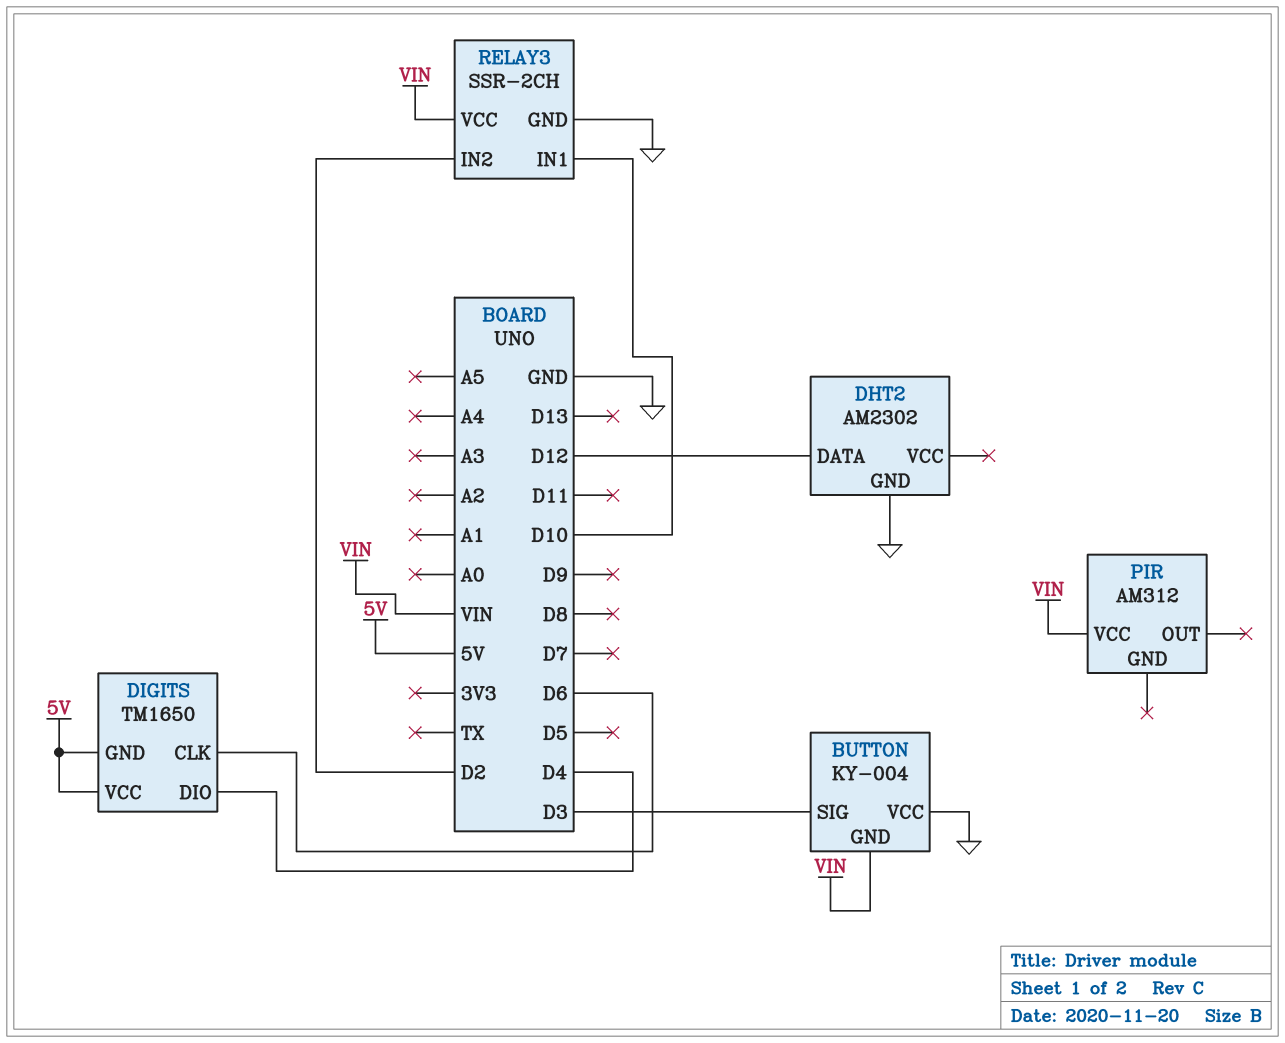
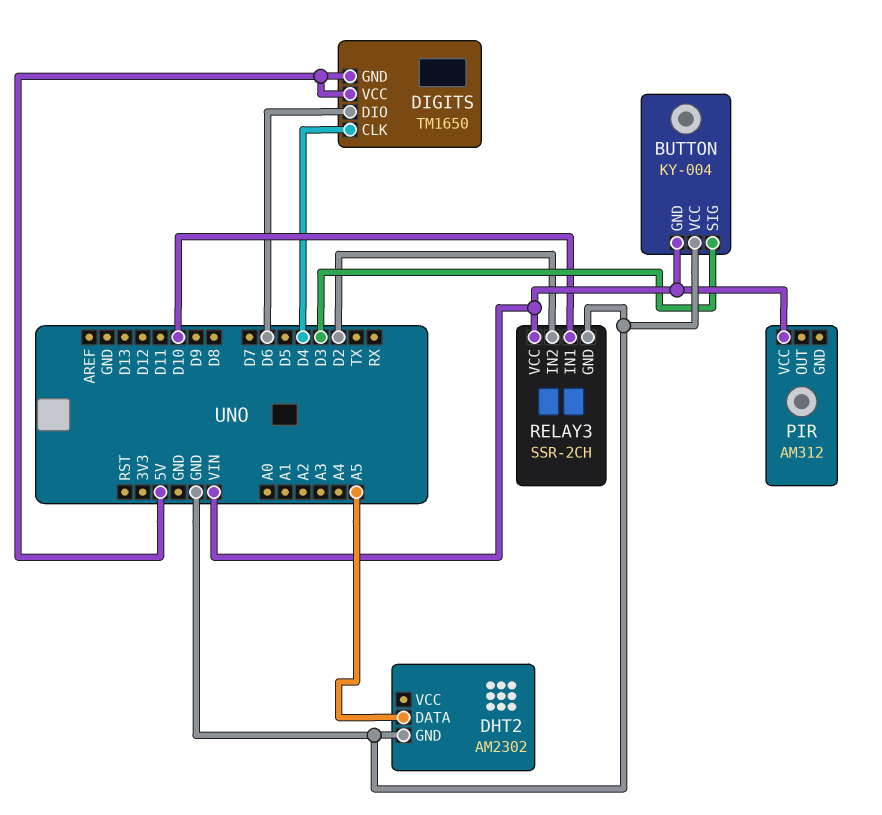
DHT2 pin DATA: D12 -> A5
DIGITS pin CLK: D6 -> D4
DIGITS pin DIO: D4 -> D6

